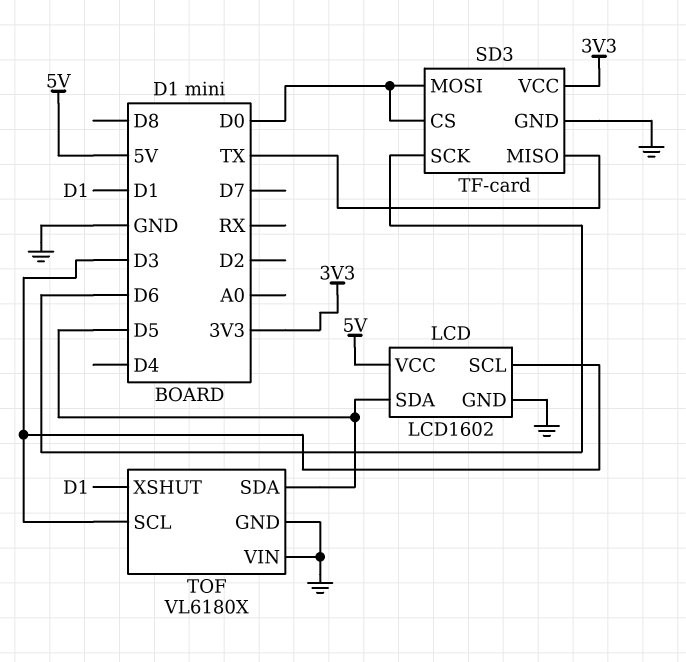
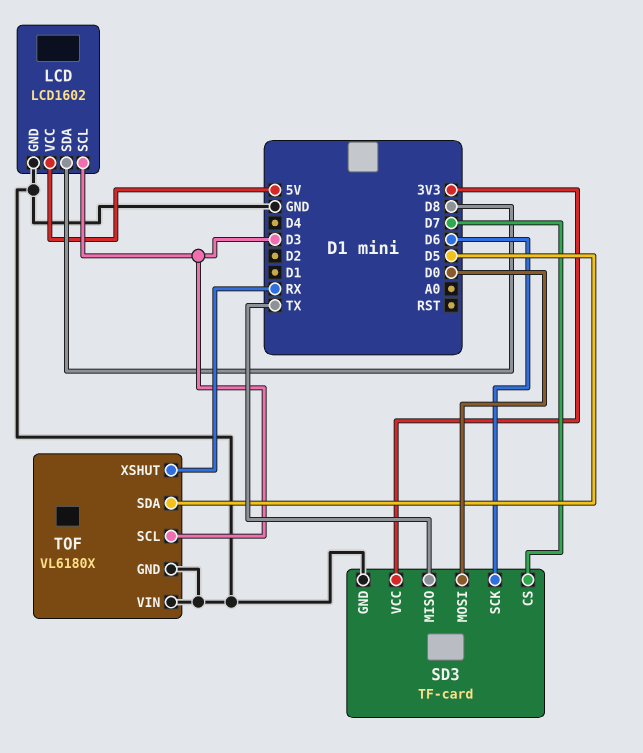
LCD pin SDA: D5 -> D8
SD3 pin CS: D0 -> D7
TOF pin XSHUT: D1 -> RX

